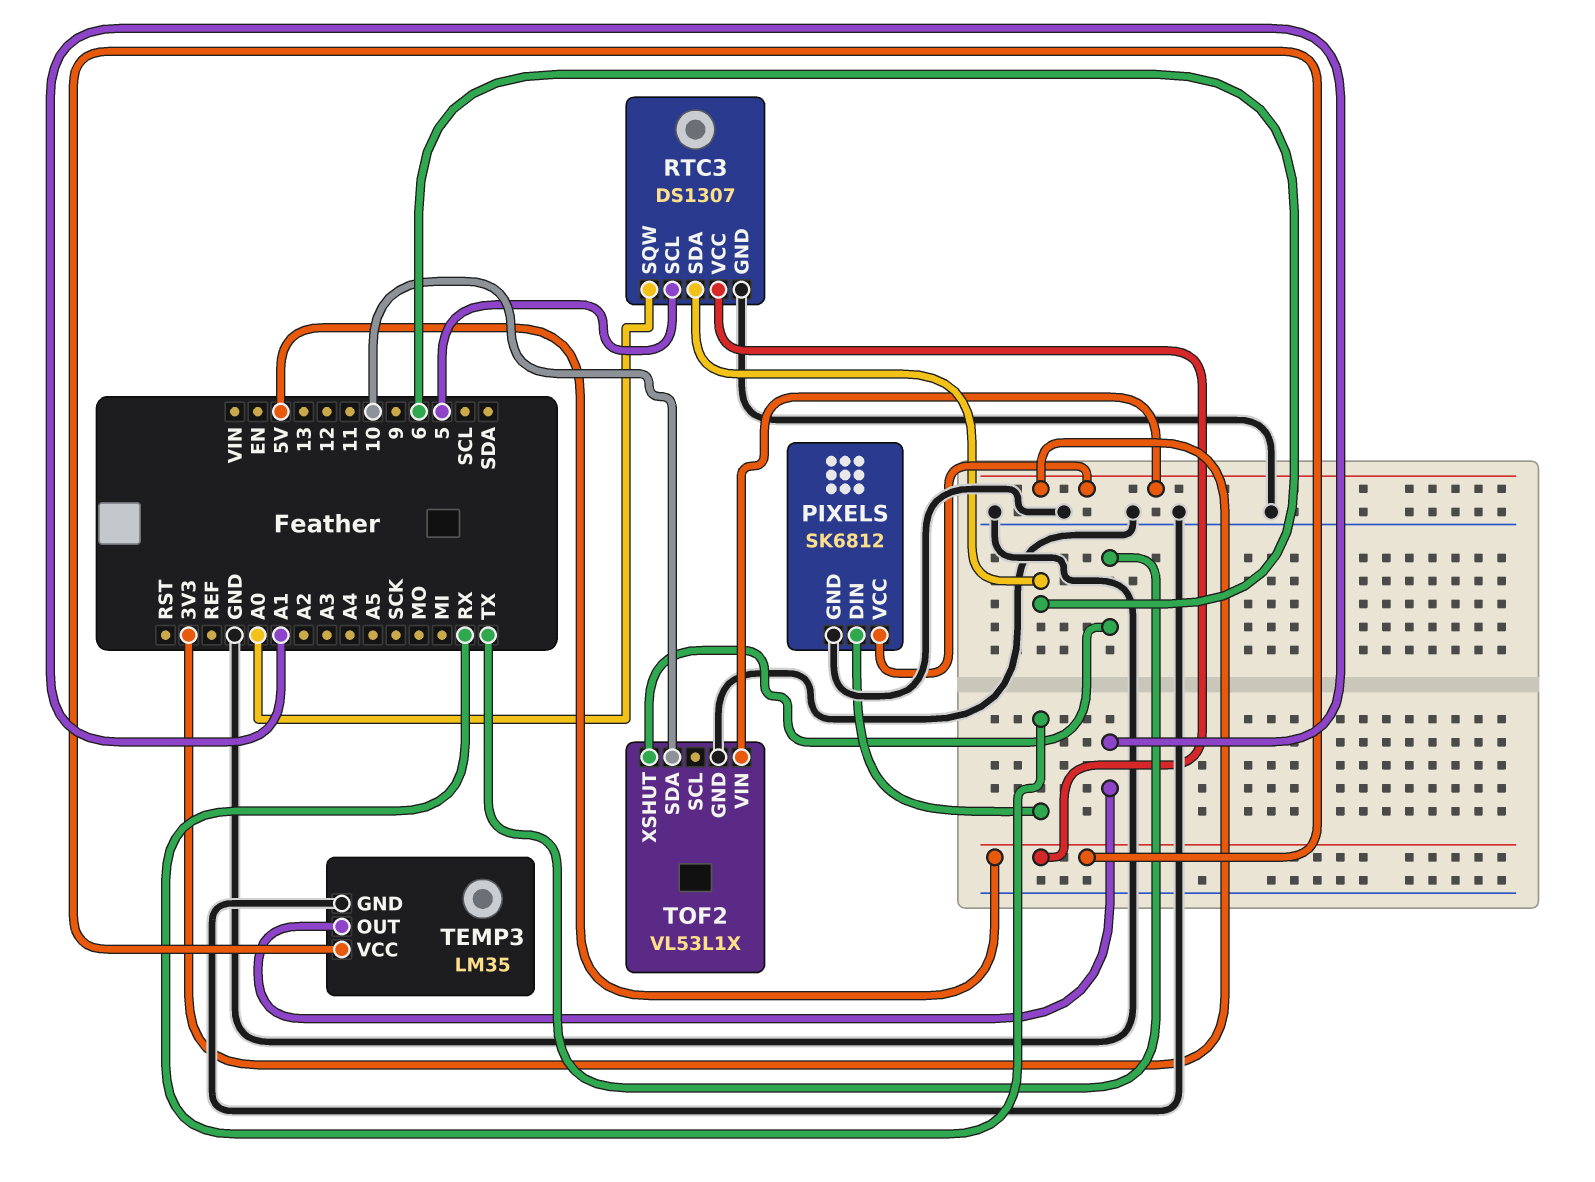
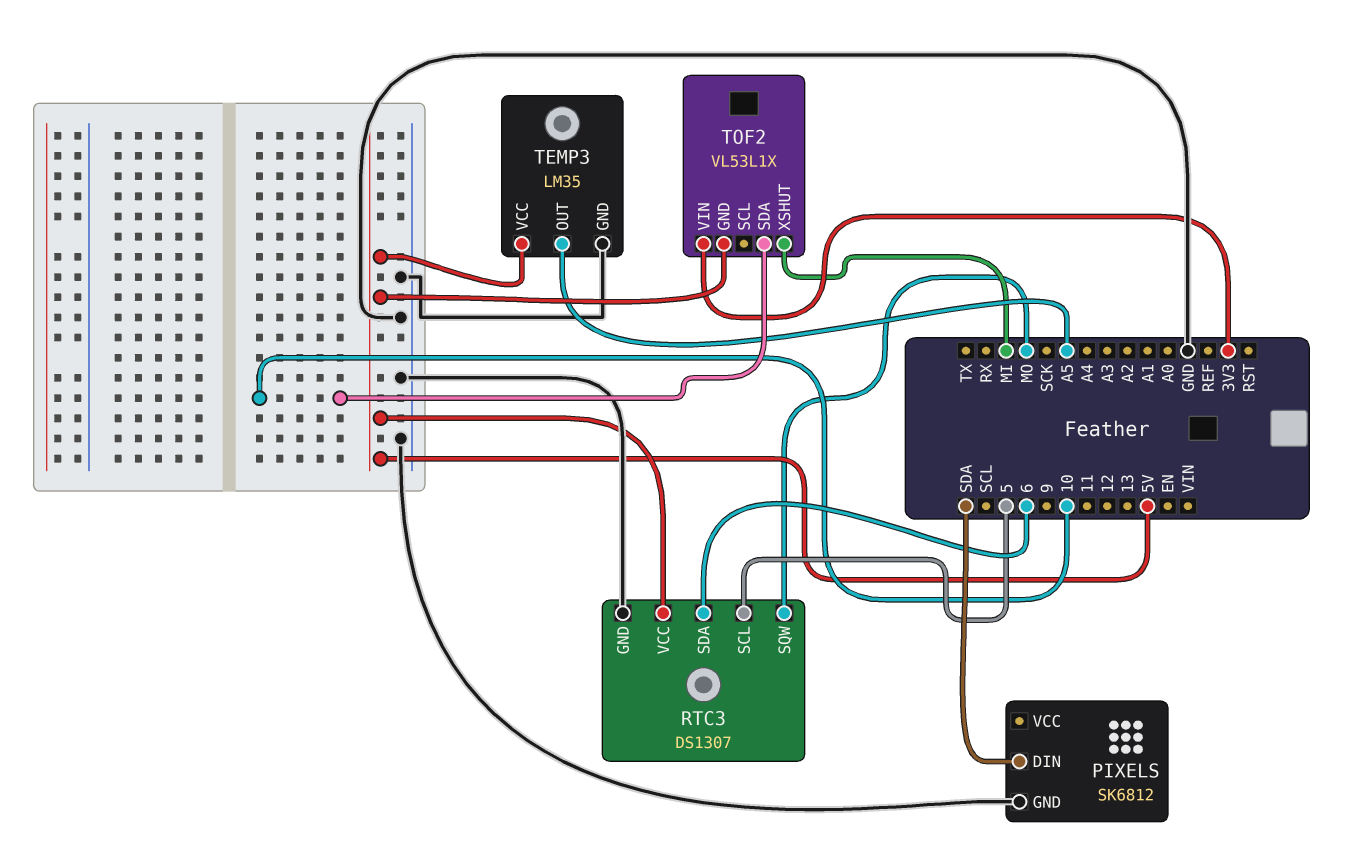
PIXELS pin DIN: RX -> SDA
PIXELS pin VCC: 3V3 -> none
RTC3 pin SQW: A0 -> MO
TEMP3 pin OUT: A1 -> A5
TOF2 pin GND: GND -> 5V
TOF2 pin XSHUT: TX -> MI

